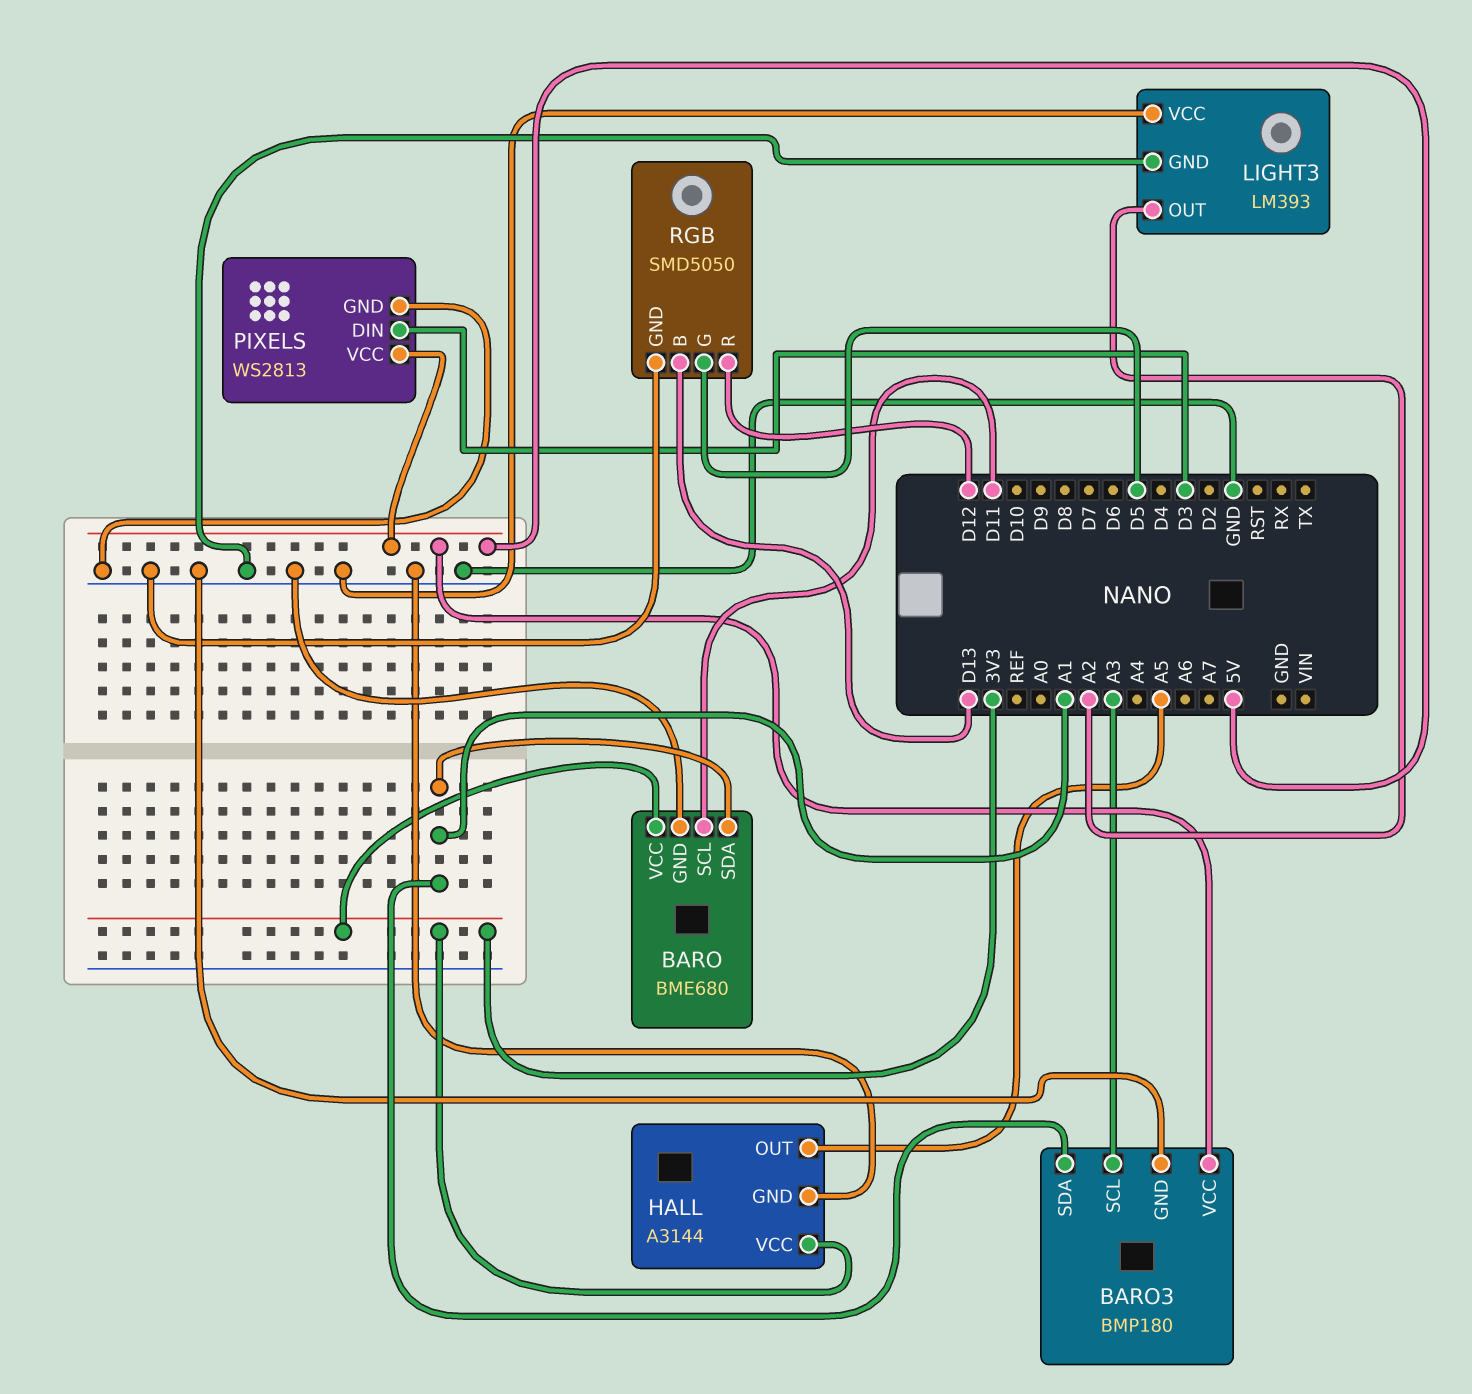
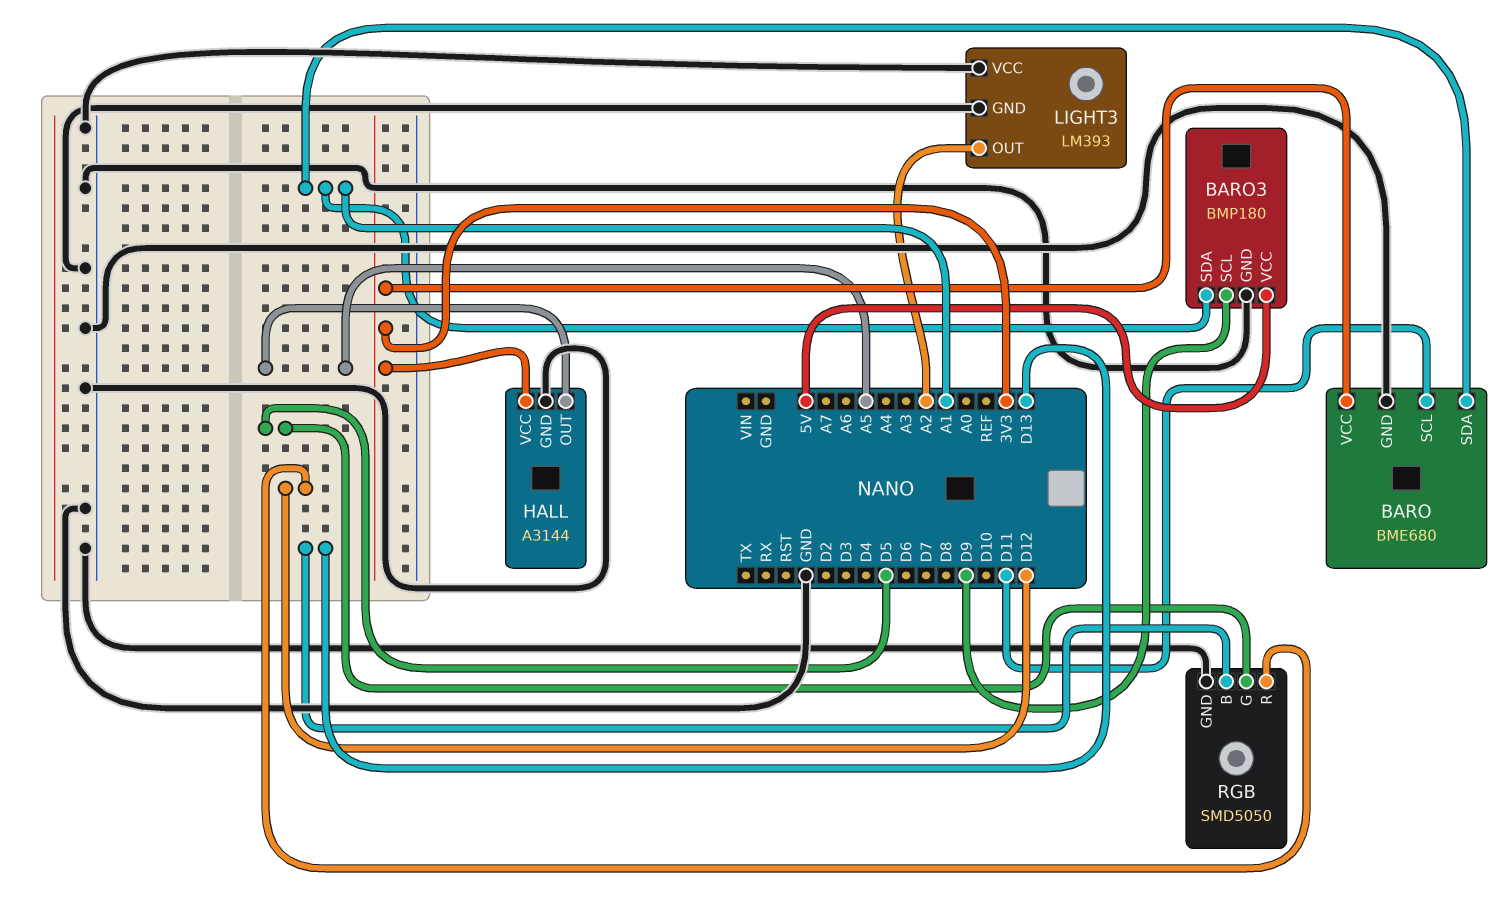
BARO3 pin SCL: A3 -> D9
PIXELS: WS2813 -> none
PIXELS pin DIN: D3 -> none
PIXELS pin GND: GND -> none
PIXELS pin VCC: 5V -> none

